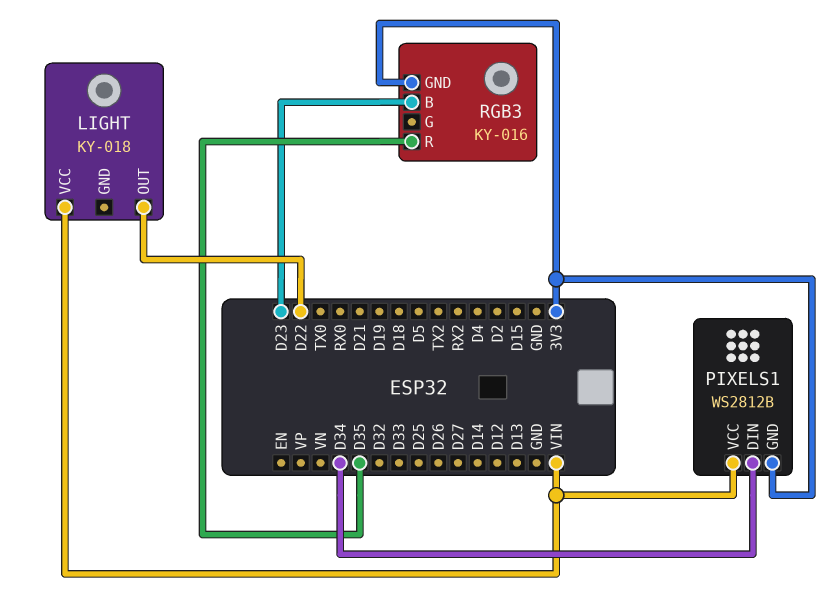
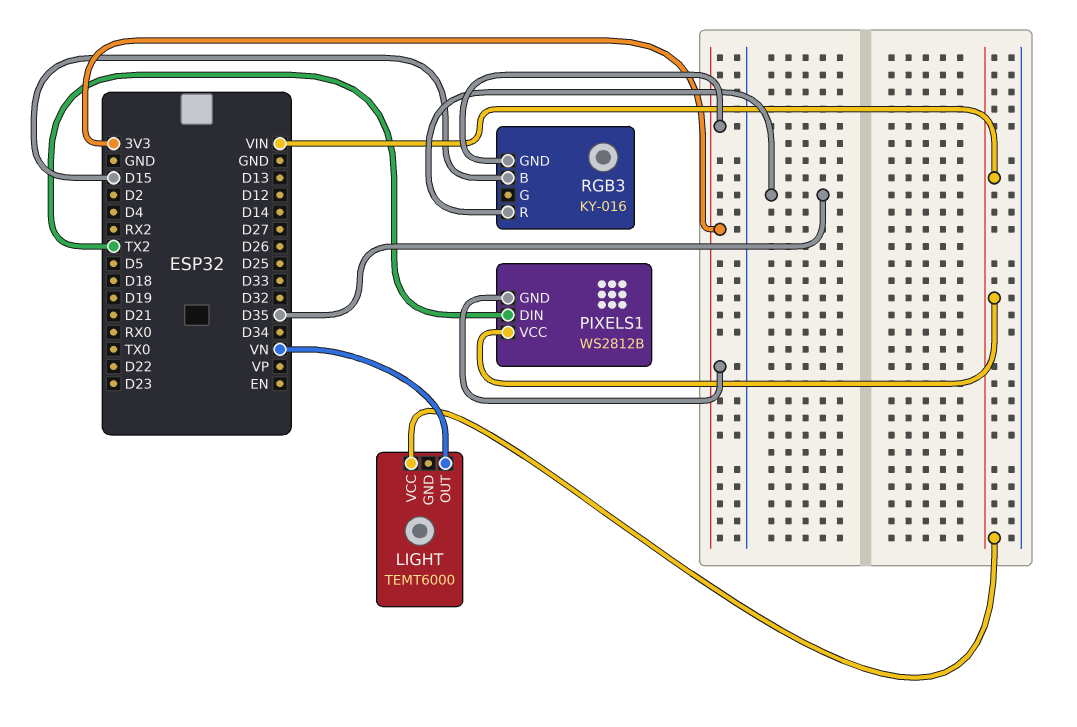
LIGHT: KY-018 -> TEMT6000
LIGHT pin OUT: D22 -> VN
PIXELS1 pin DIN: D34 -> TX2
RGB3 pin B: D23 -> D15

